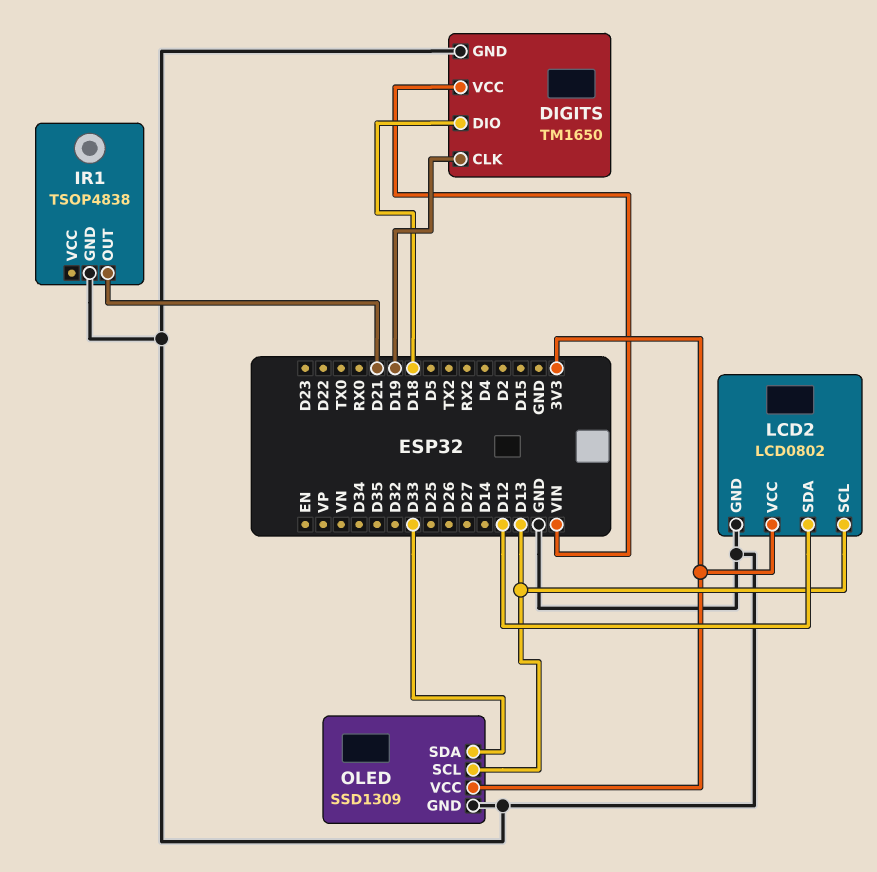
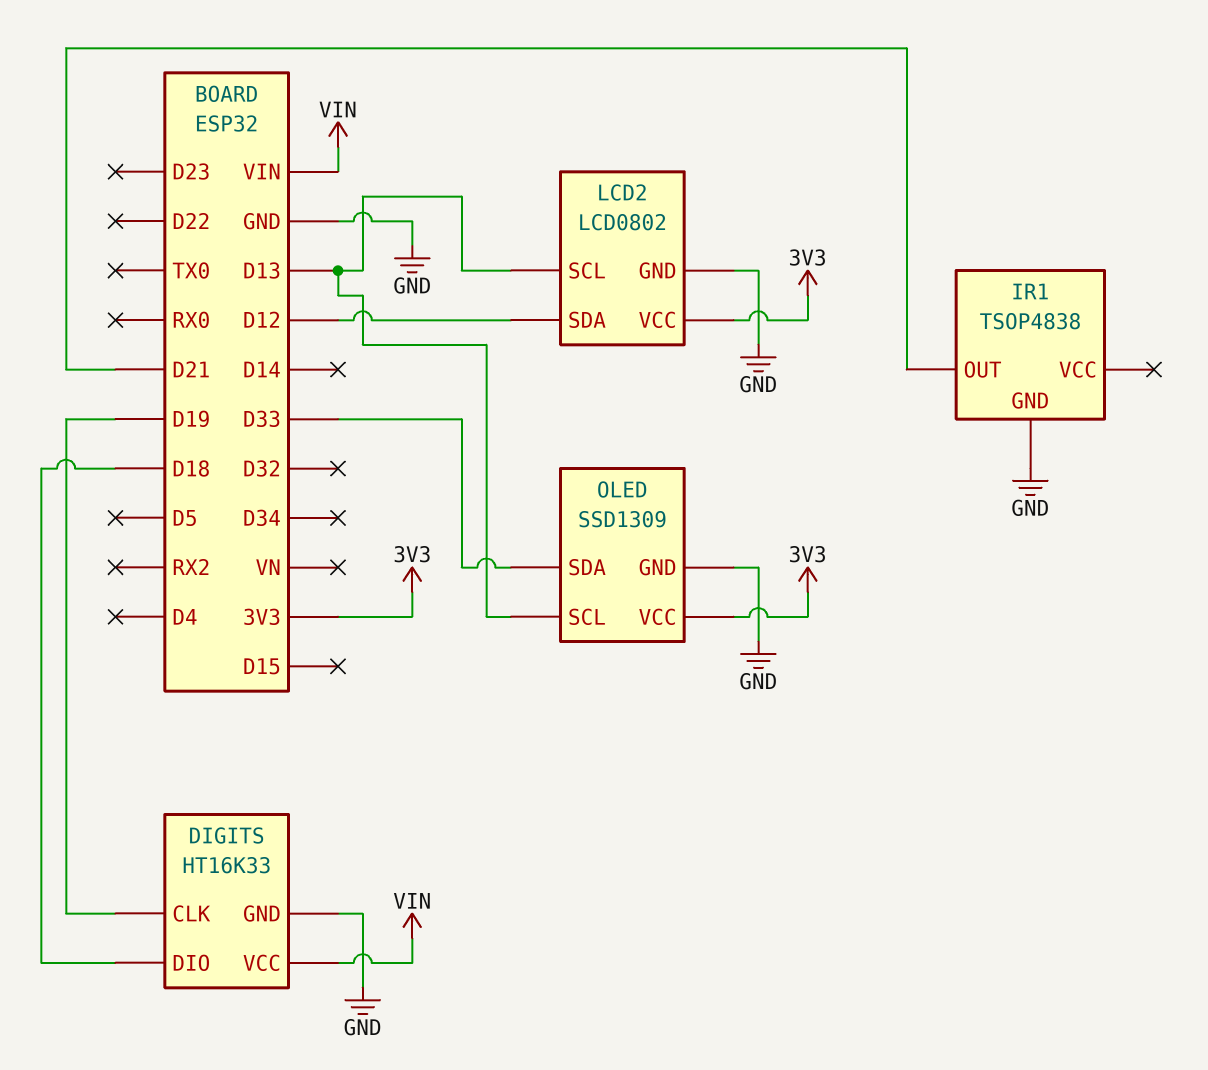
DIGITS: TM1650 -> HT16K33

